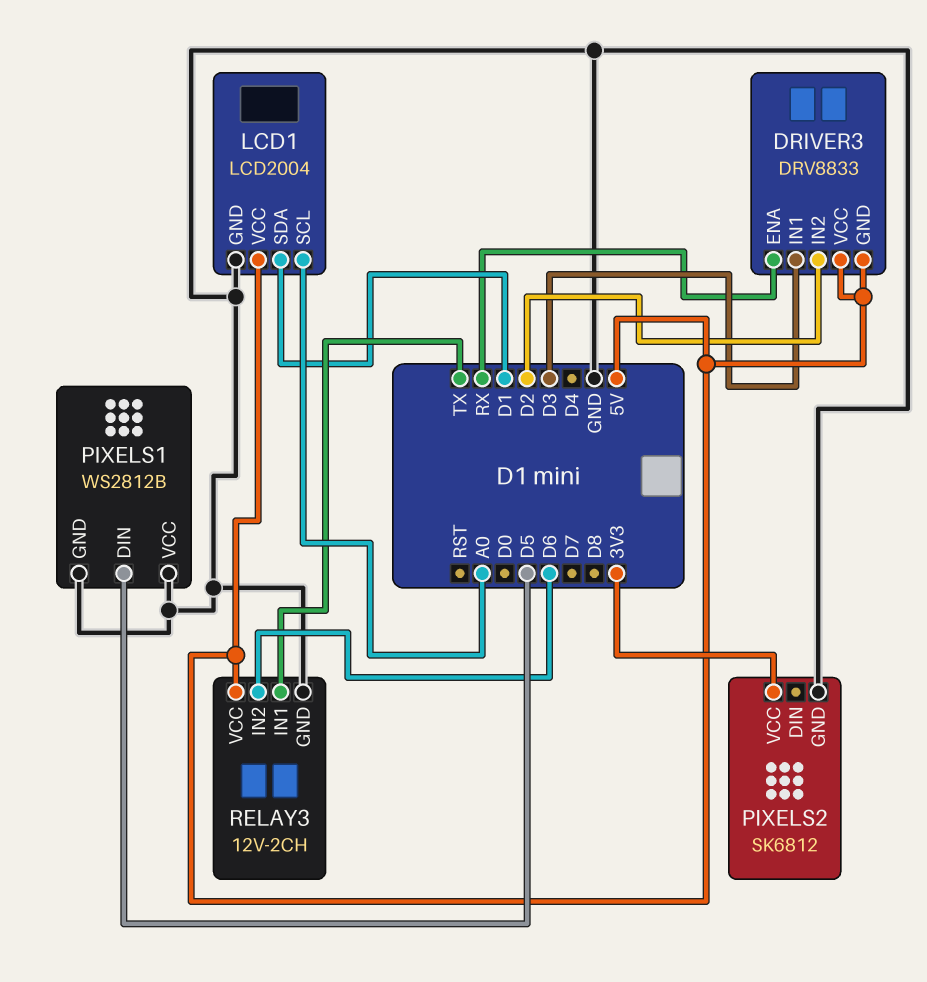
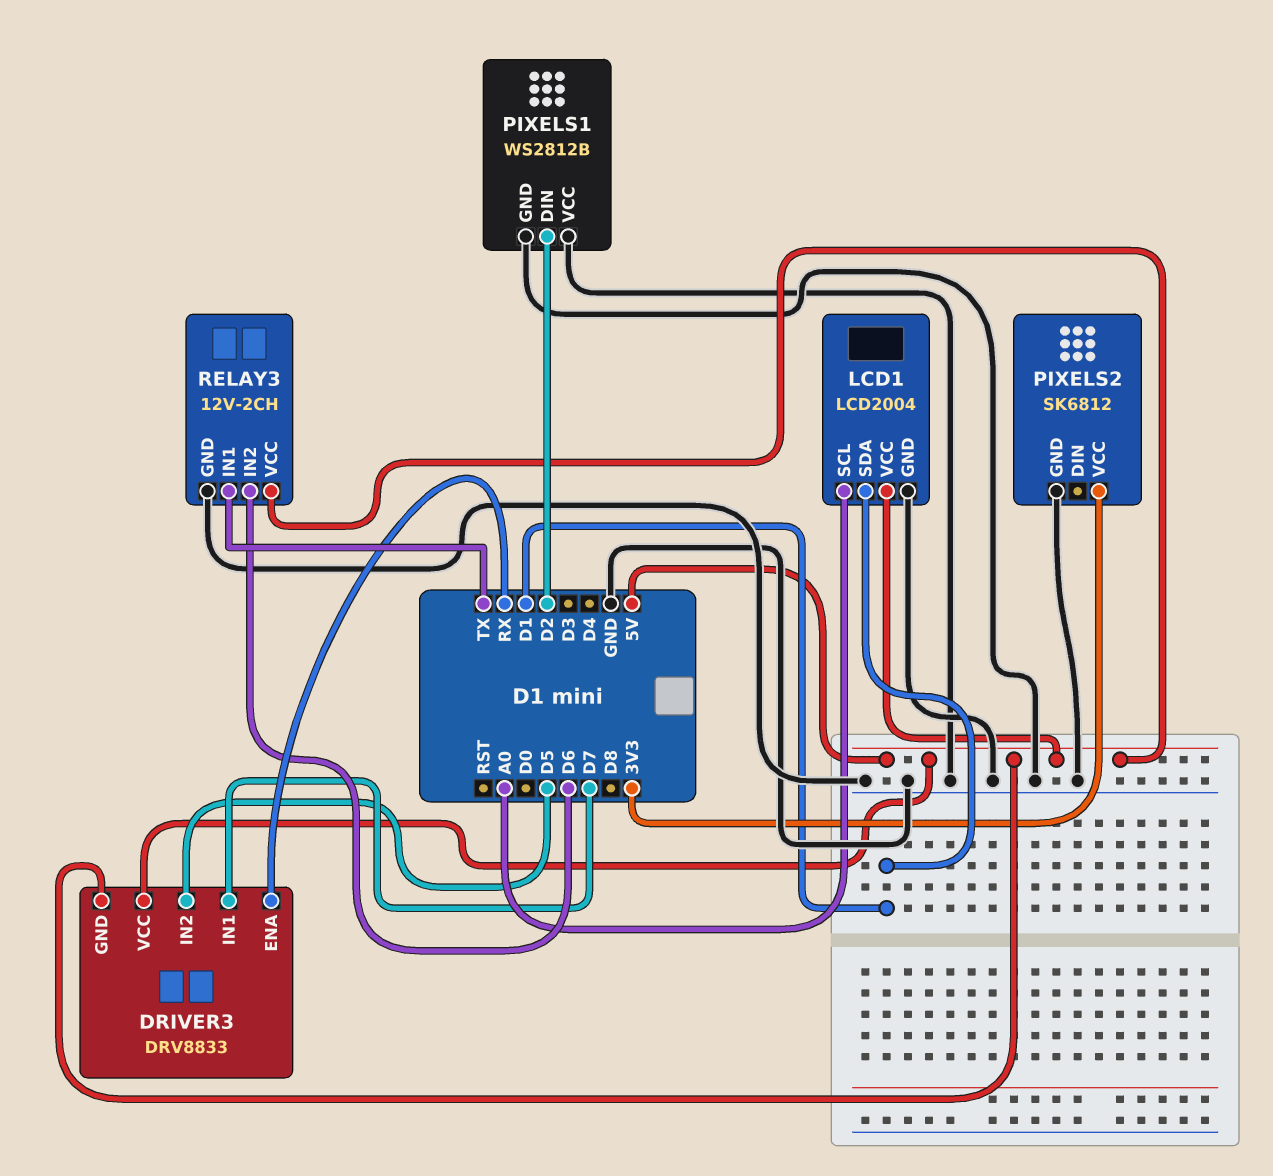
DRIVER3 pin IN1: D3 -> D7
DRIVER3 pin IN2: D2 -> D5
PIXELS1 pin DIN: D5 -> D2

